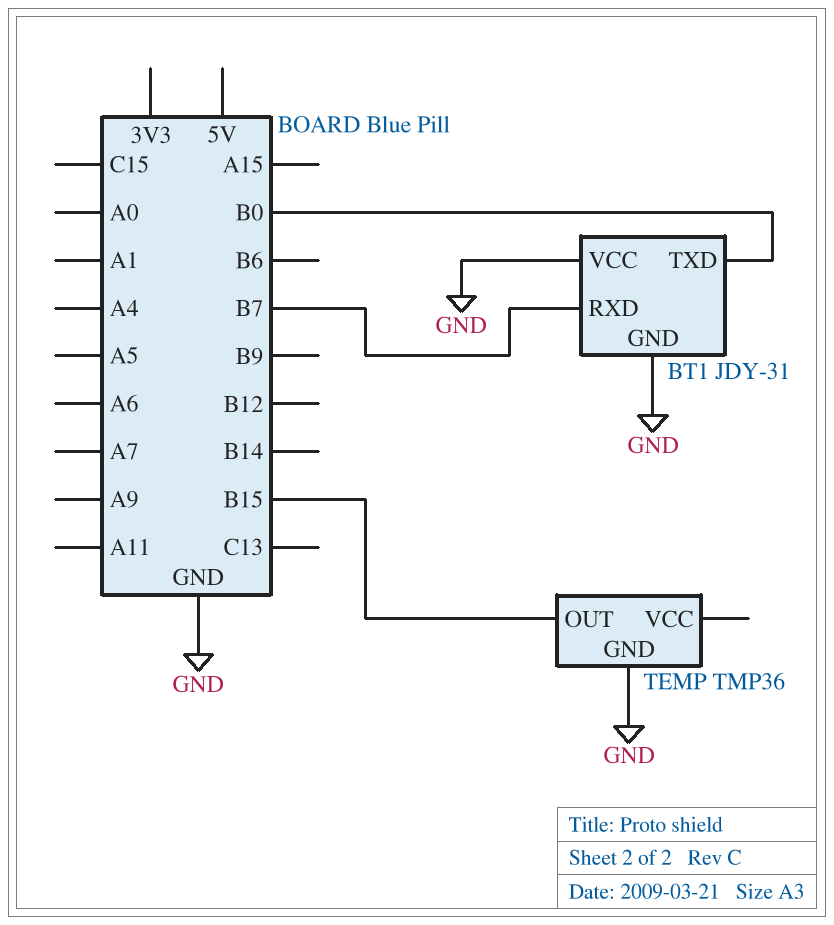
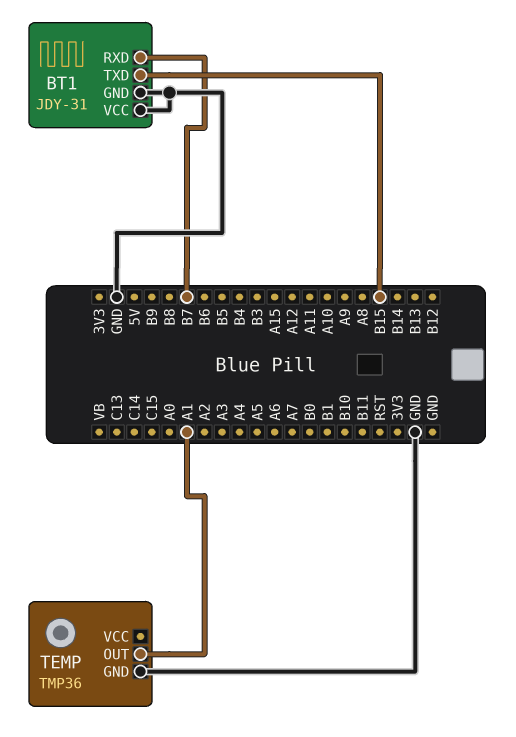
BT1 pin TXD: B0 -> B15
TEMP pin OUT: B15 -> A1

